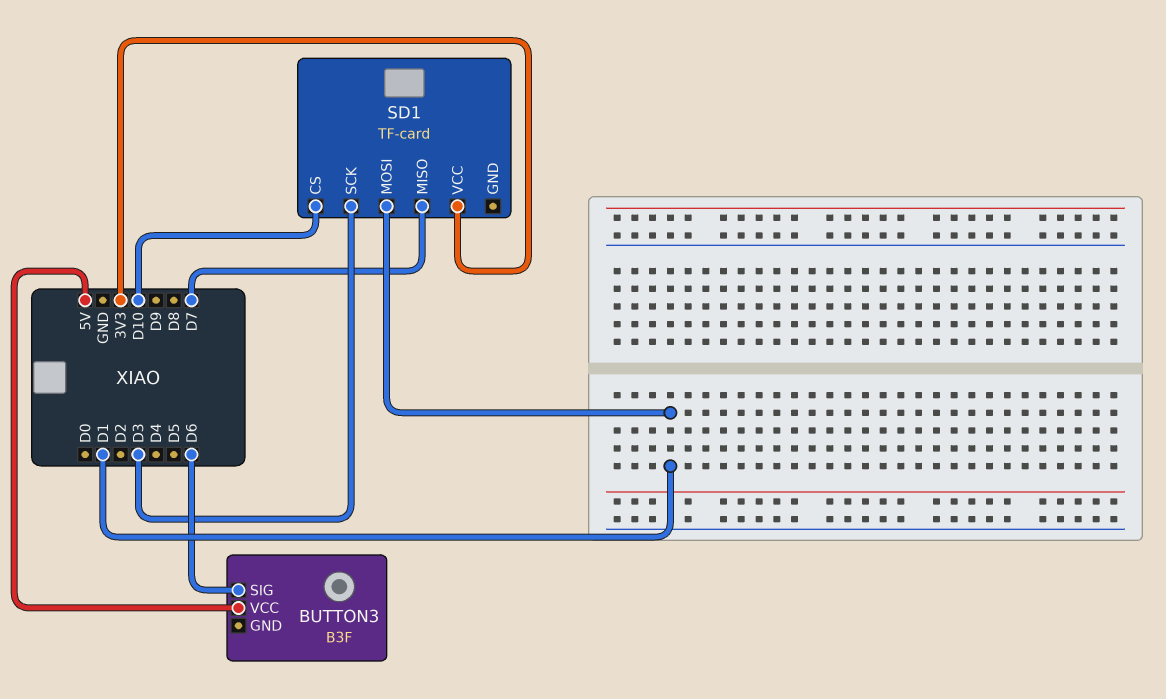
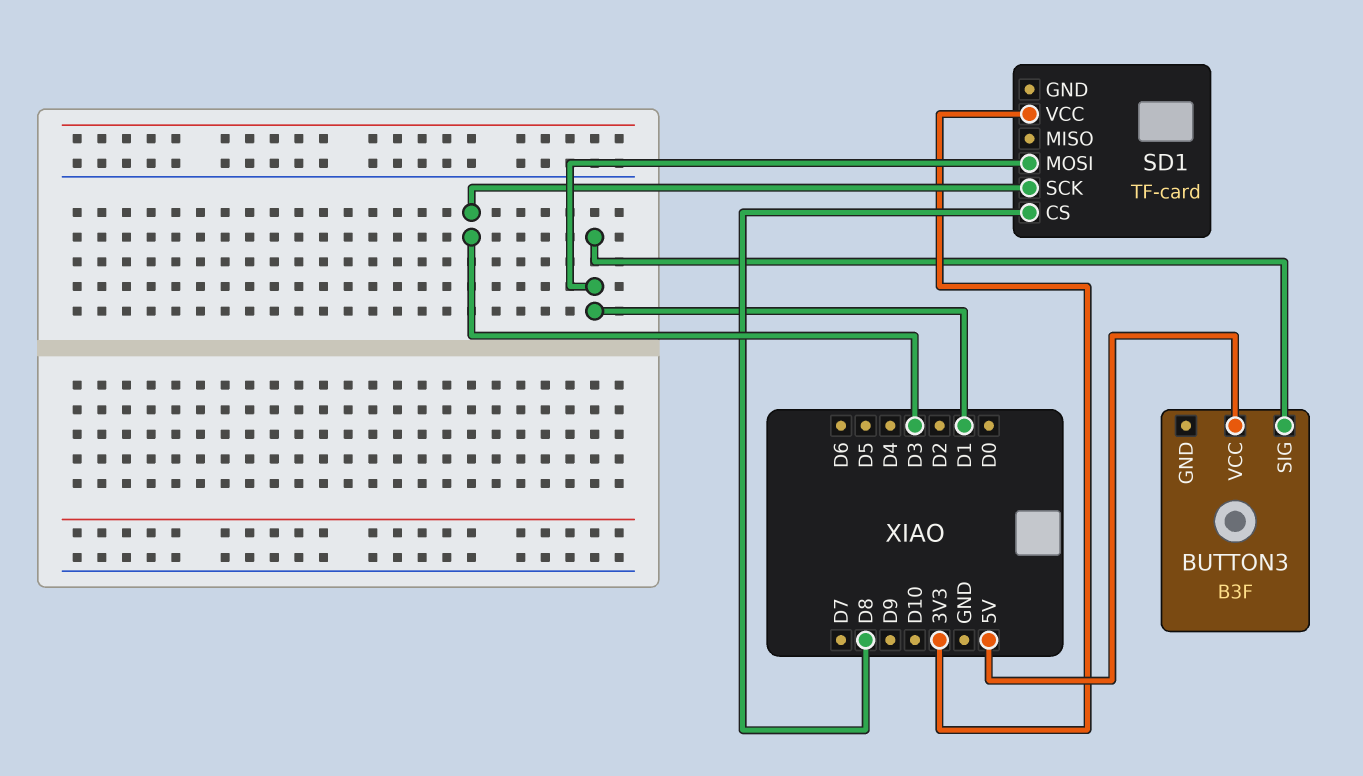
BUTTON3 pin SIG: D6 -> D1
SD1 pin CS: D10 -> D8
SD1 pin MISO: D7 -> none

